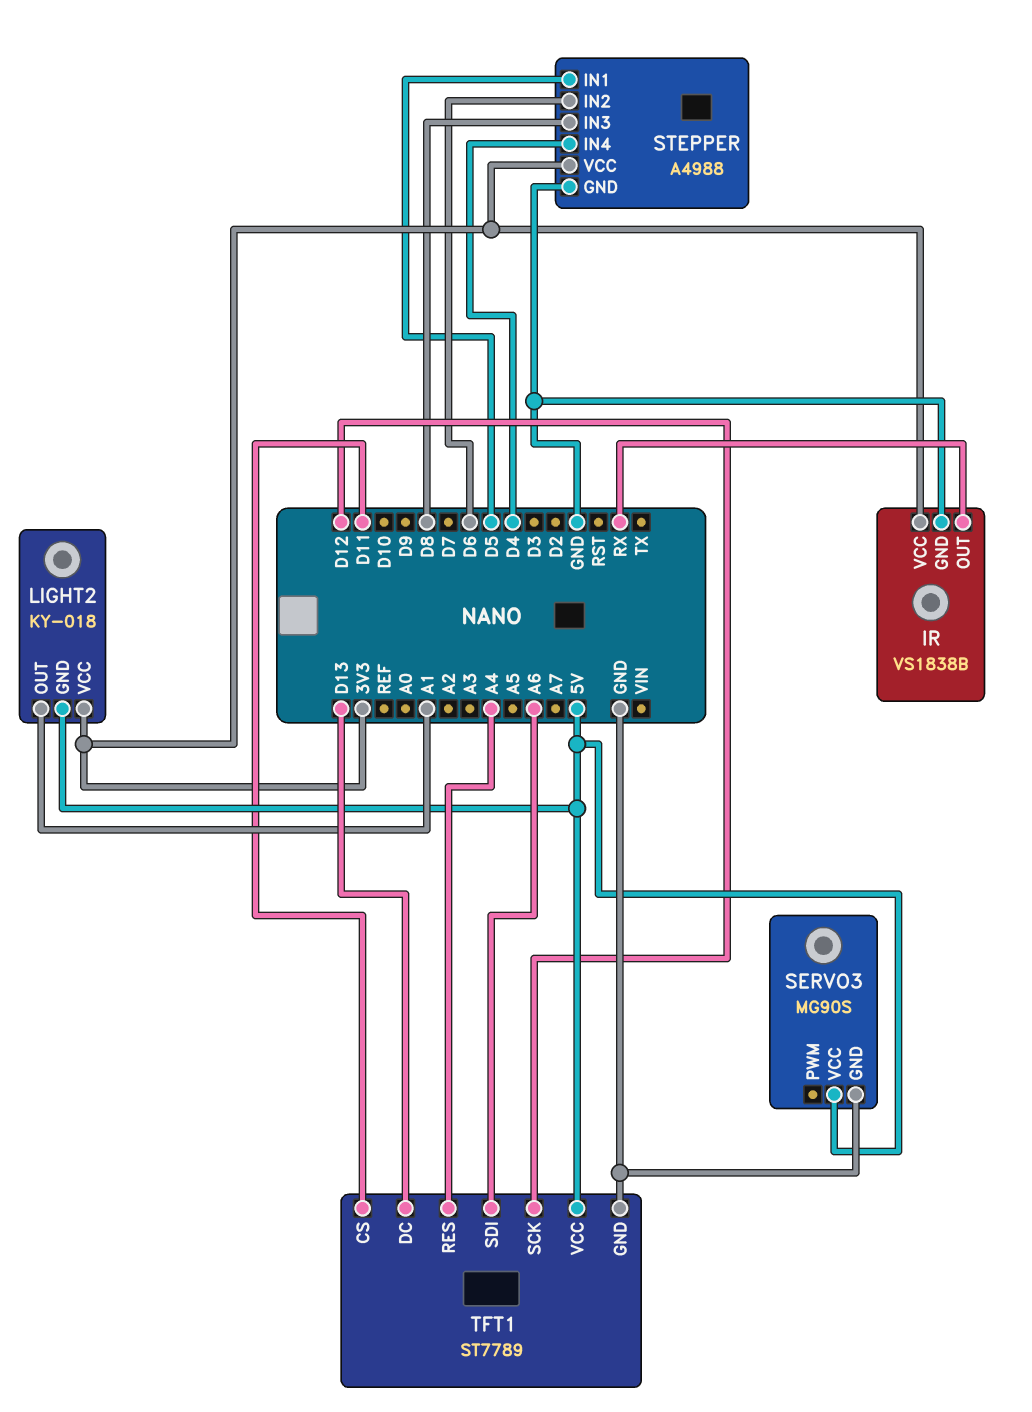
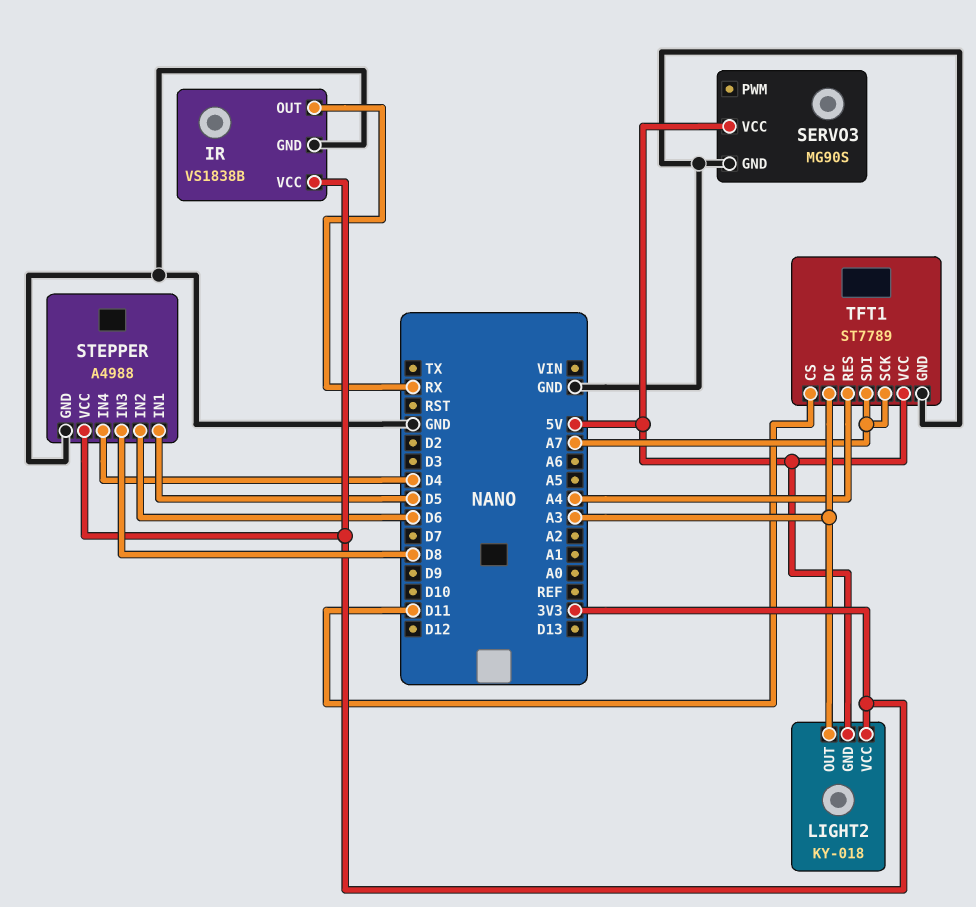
LIGHT2 pin OUT: A1 -> A3
TFT1 pin DC: D13 -> A3
TFT1 pin SCK: D12 -> A7
TFT1 pin SDI: A6 -> A7

